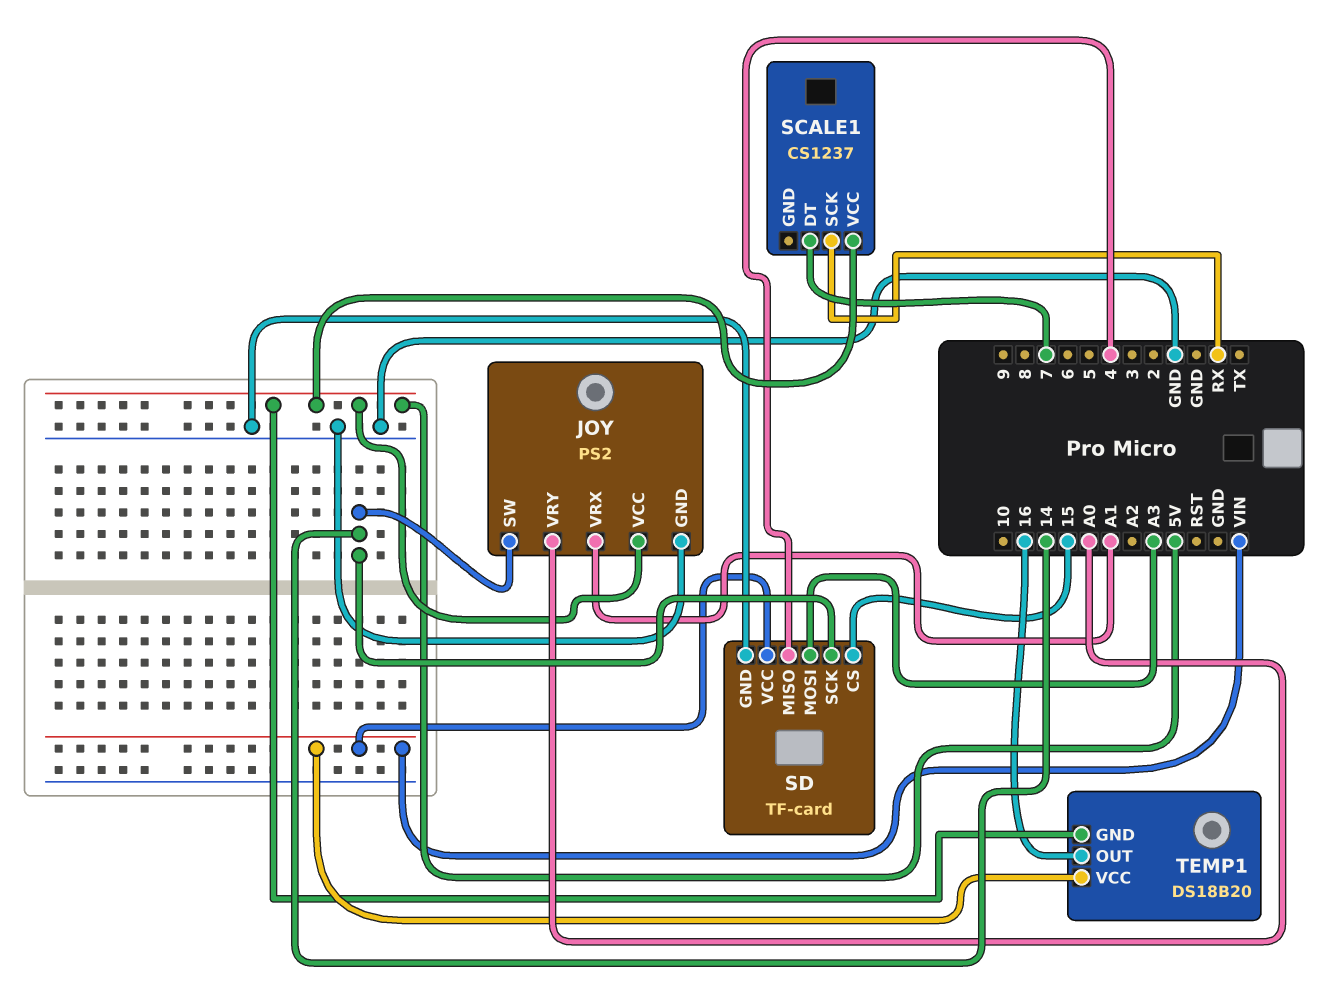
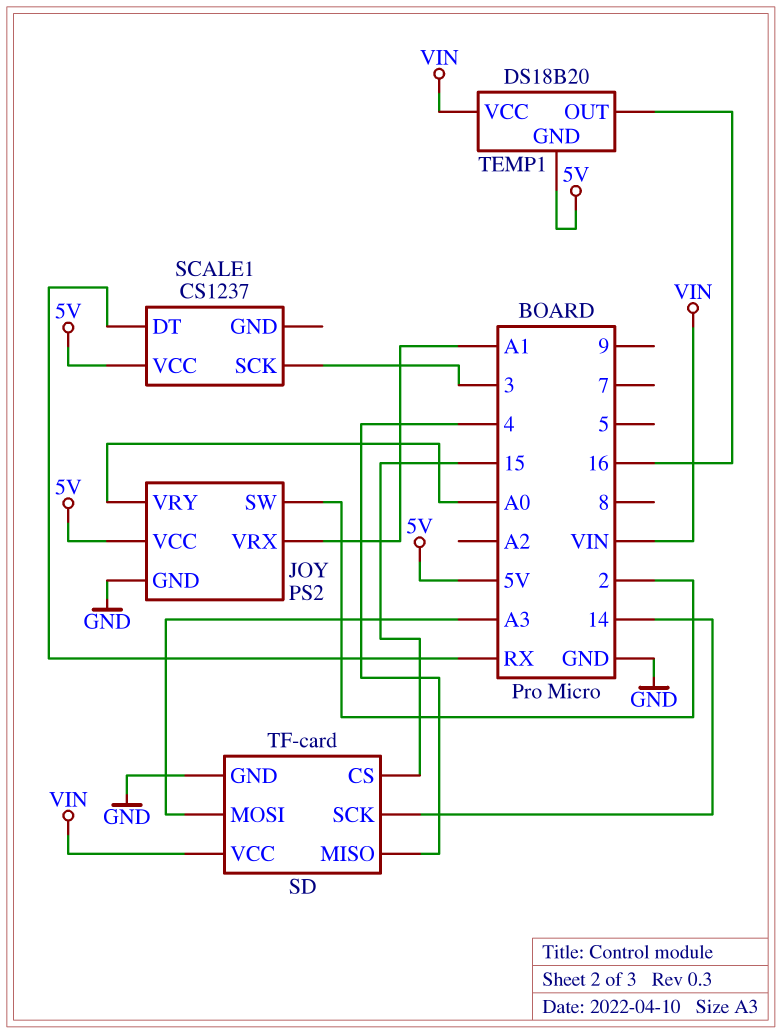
JOY pin SW: 14 -> 2
SCALE1 pin DT: 7 -> RX
SCALE1 pin SCK: RX -> 3

